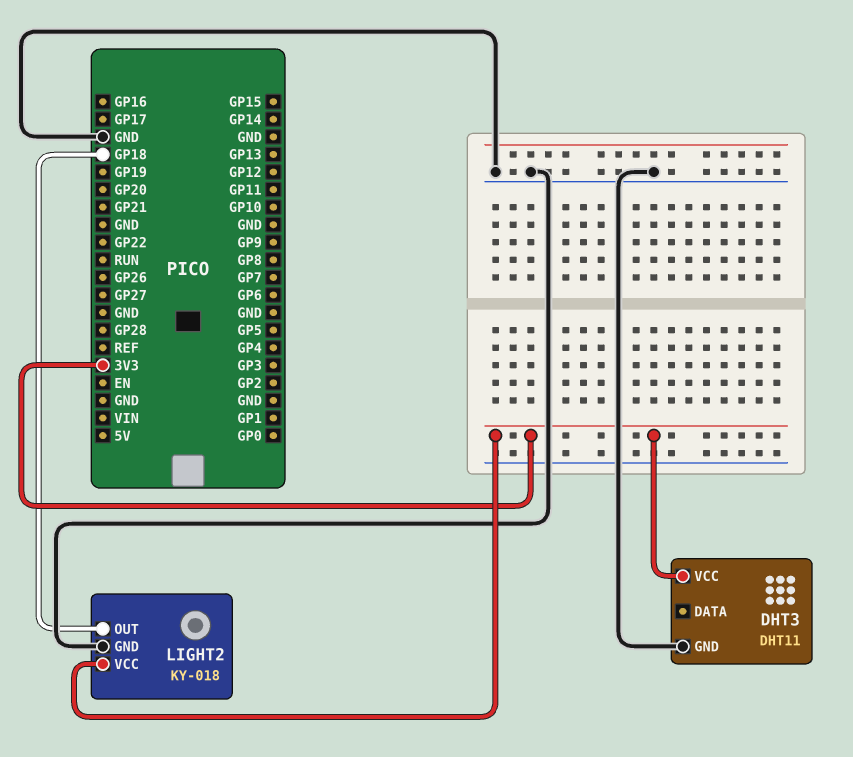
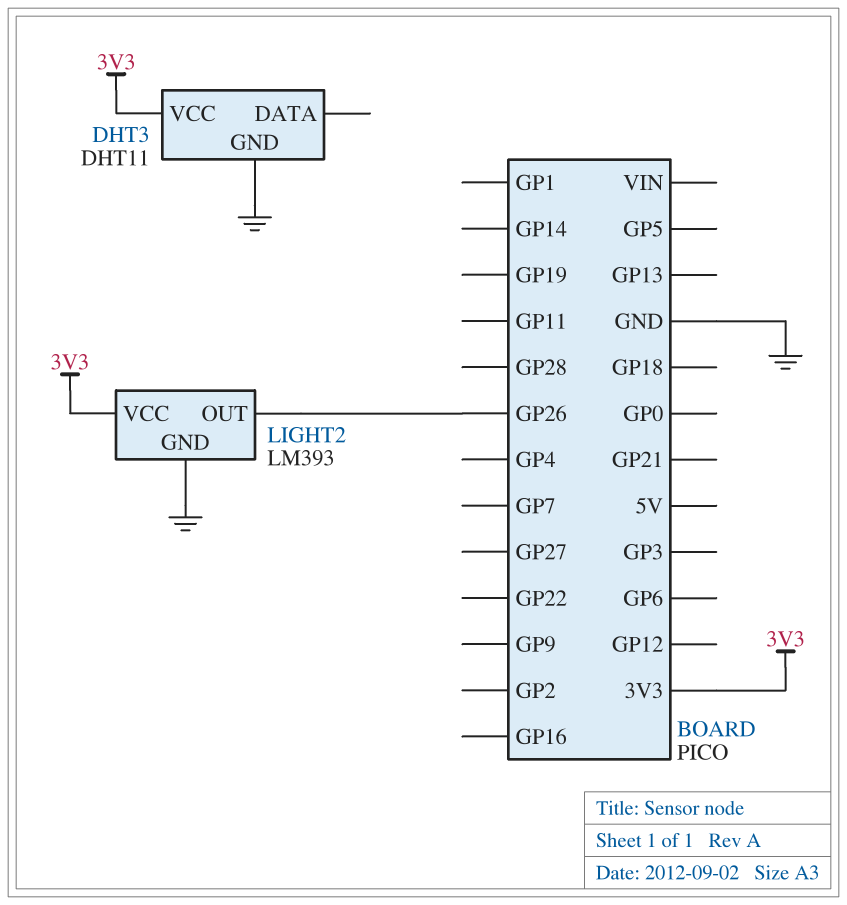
LIGHT2: KY-018 -> LM393
LIGHT2 pin OUT: GP18 -> GP26

